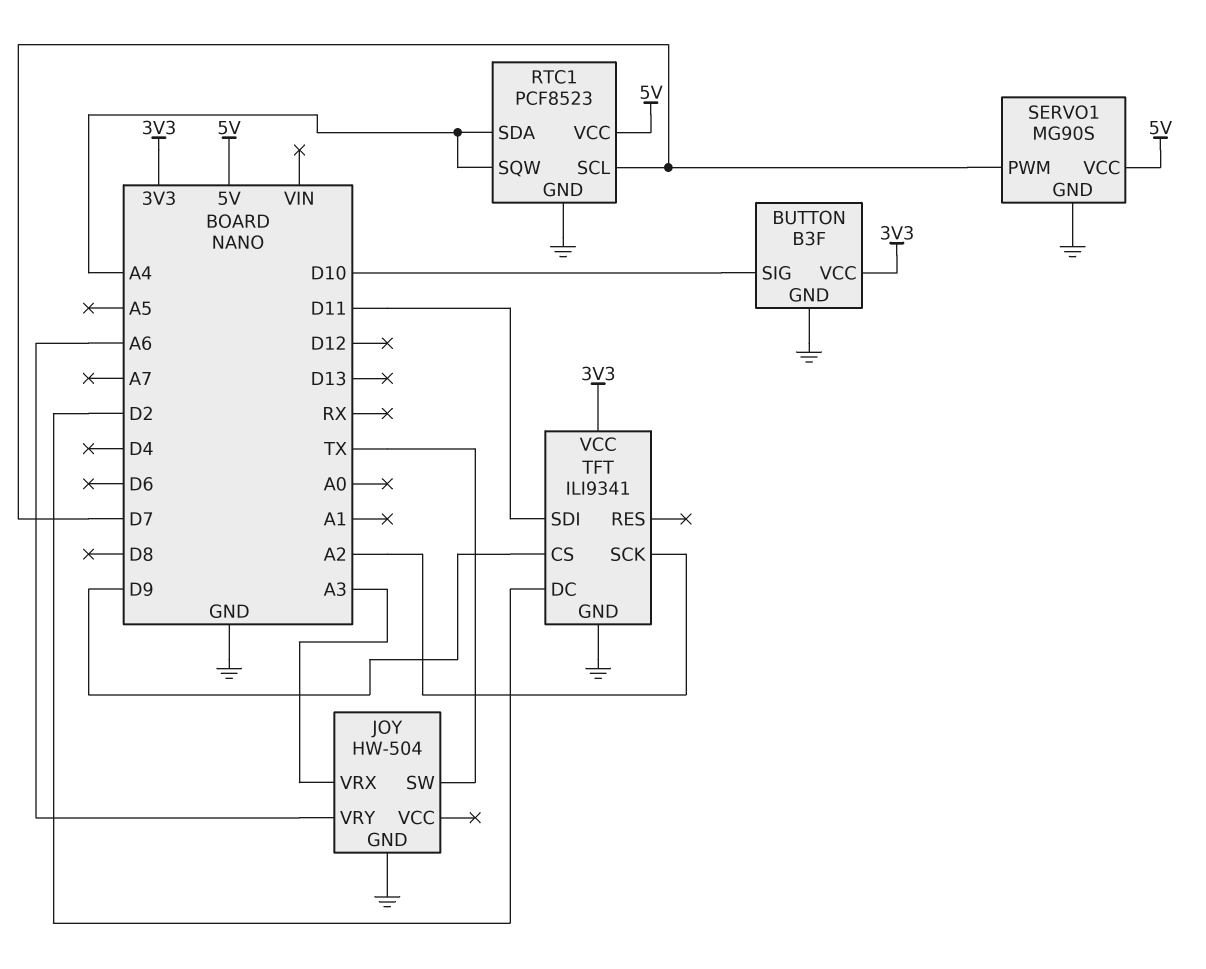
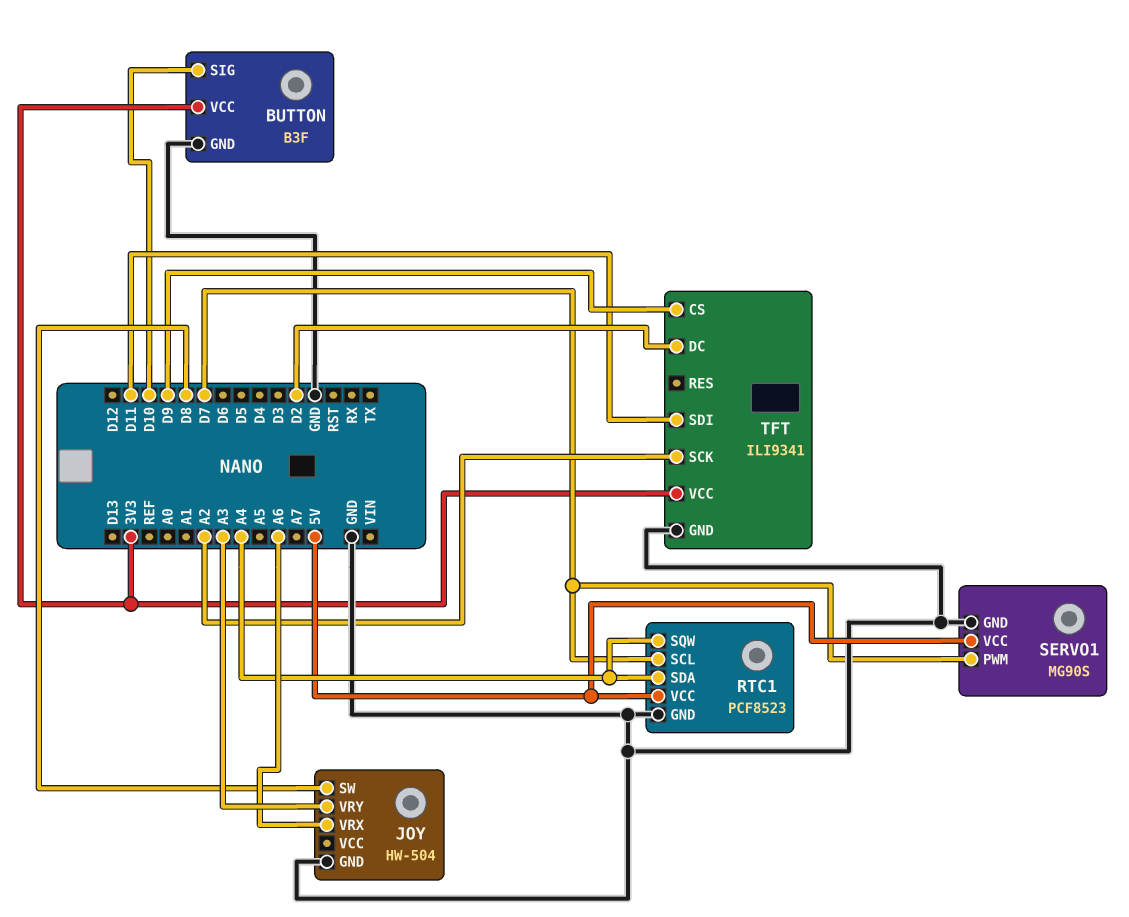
JOY pin SW: TX -> D8
JOY pin VRX: A3 -> A6
JOY pin VRY: A6 -> A3

